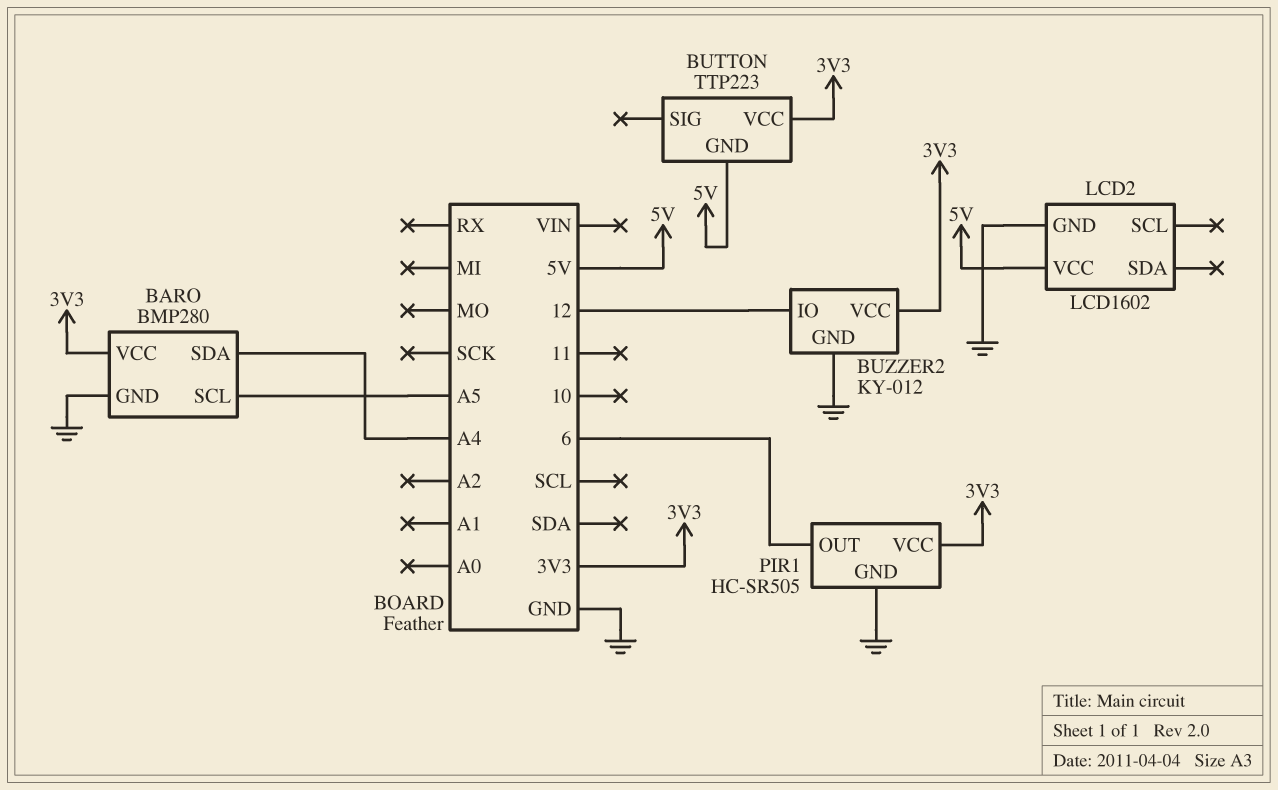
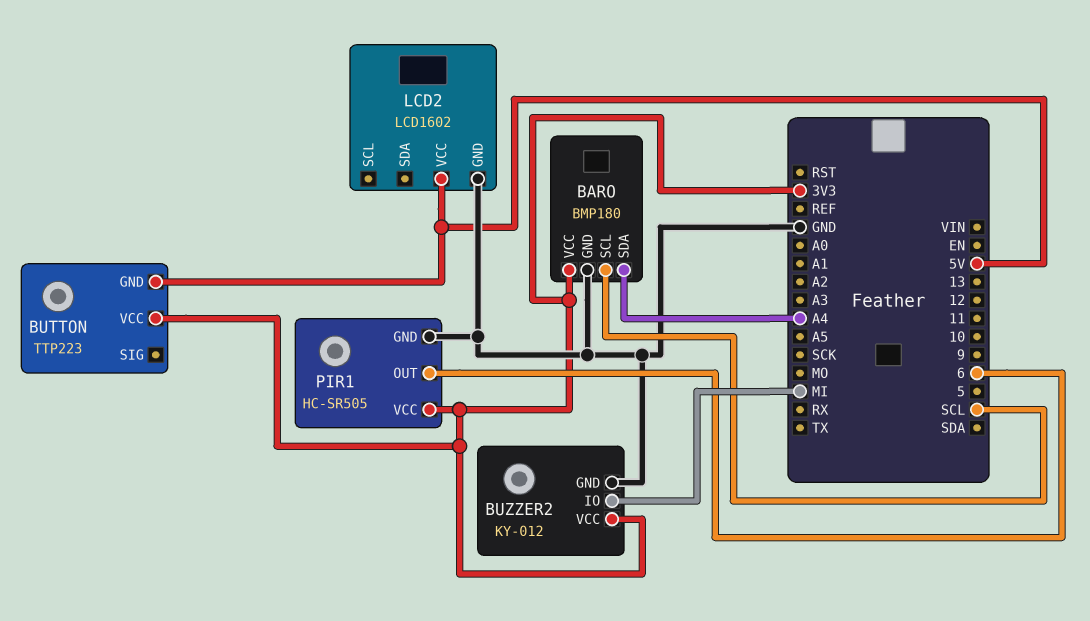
BARO: BMP280 -> BMP180
BARO pin SCL: A5 -> SCL
BUZZER2 pin IO: 12 -> MI

